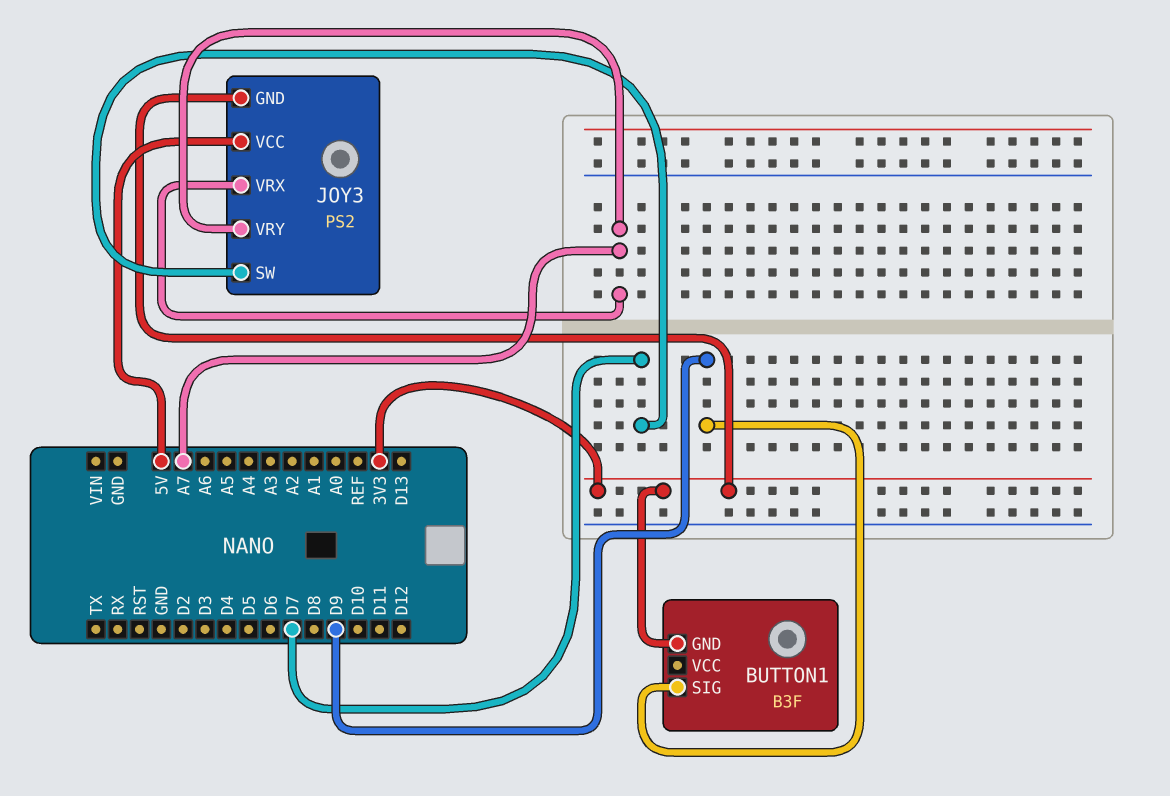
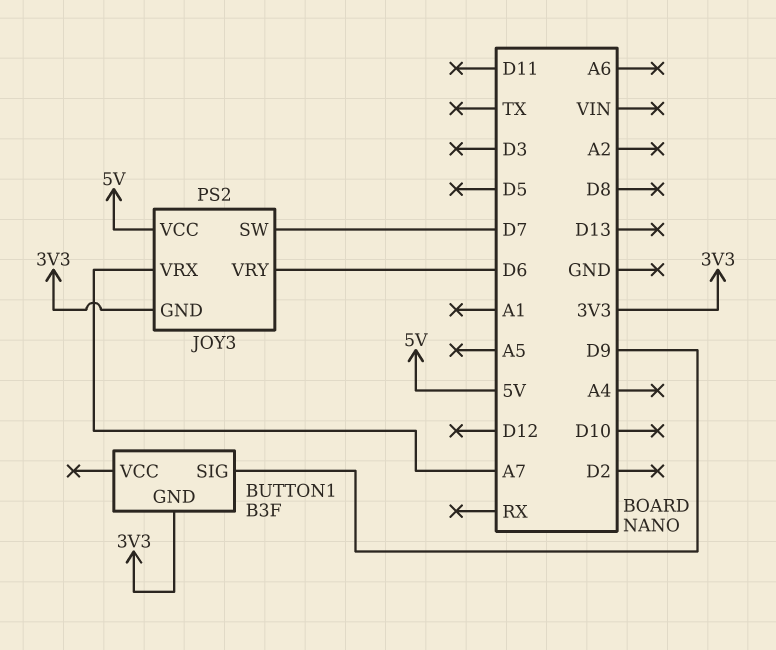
JOY3 pin VRY: A7 -> D6

